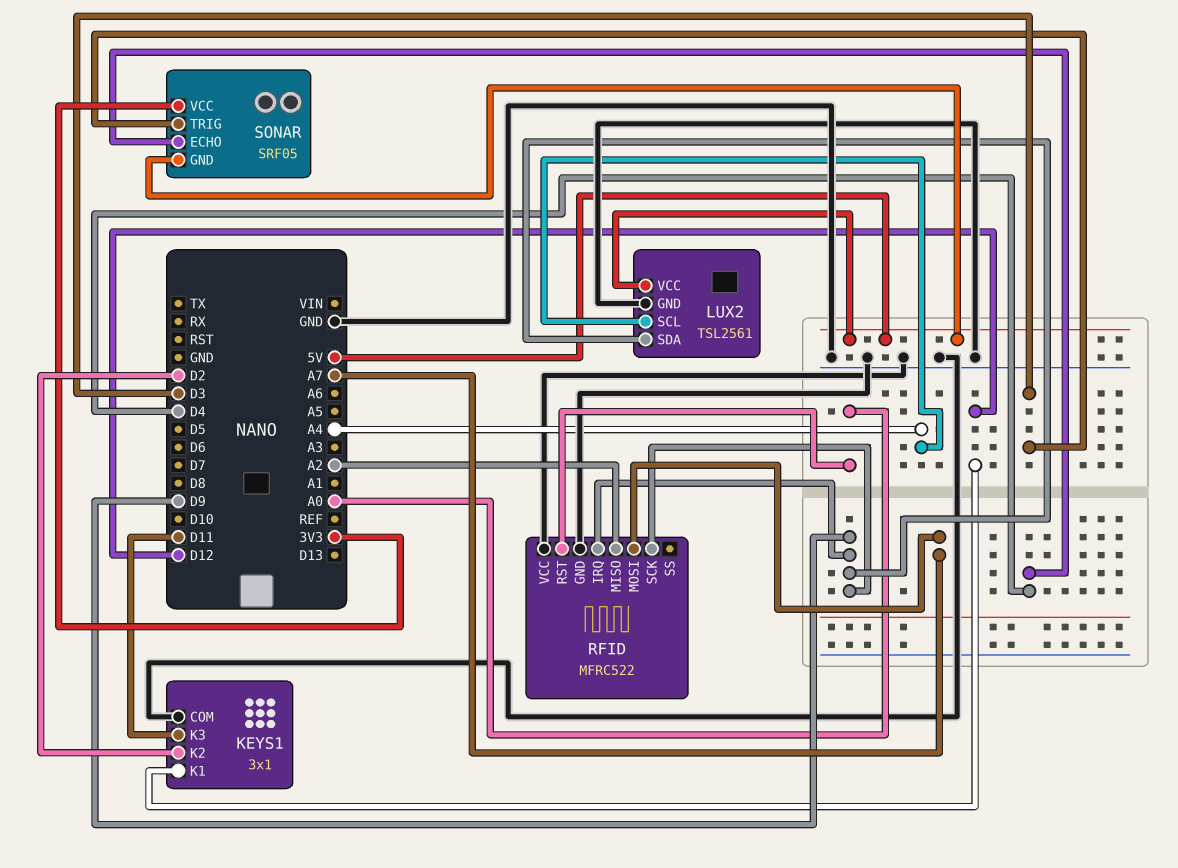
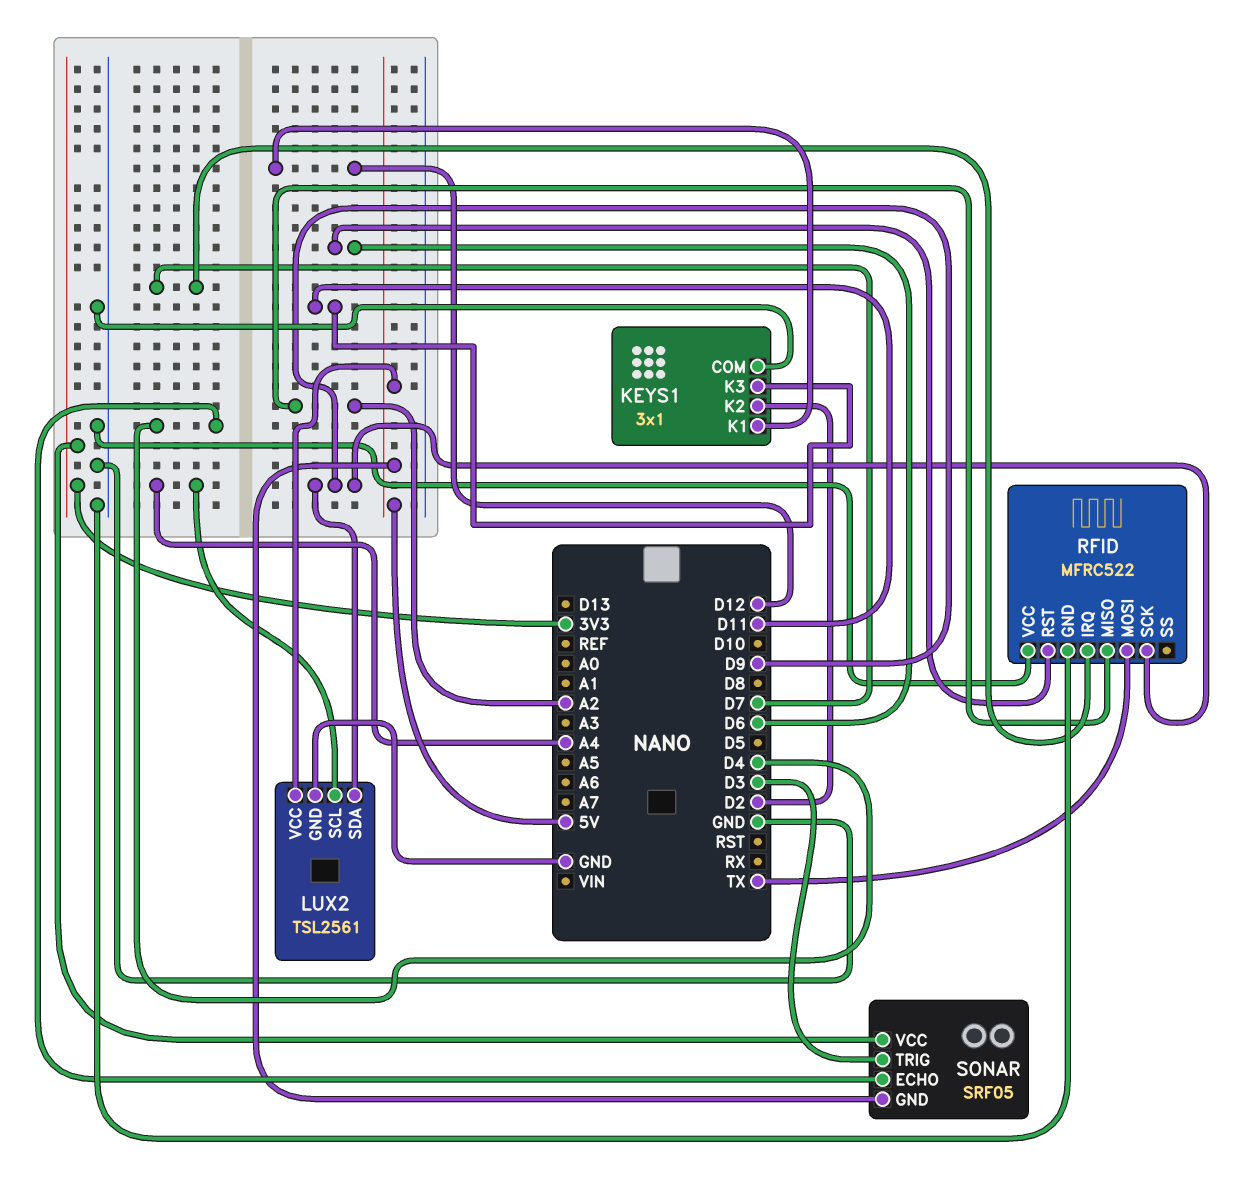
RFID pin IRQ: D9 -> D7
RFID pin MOSI: A7 -> TX
RFID pin RST: A0 -> D6

